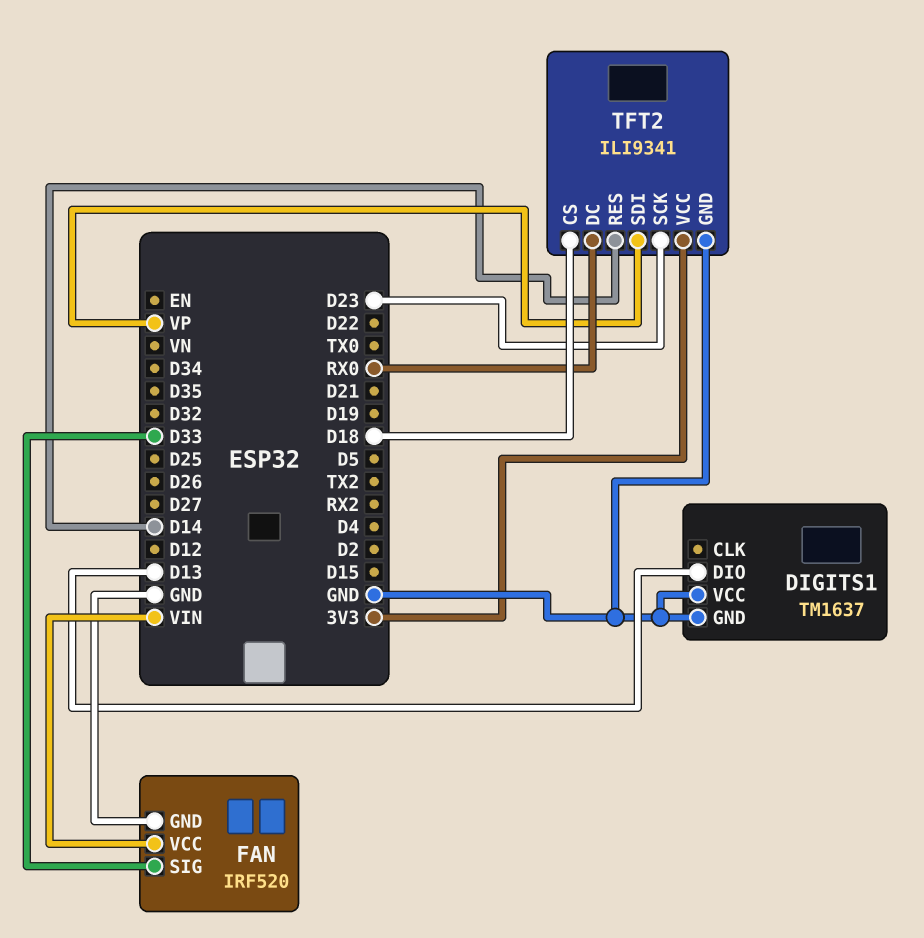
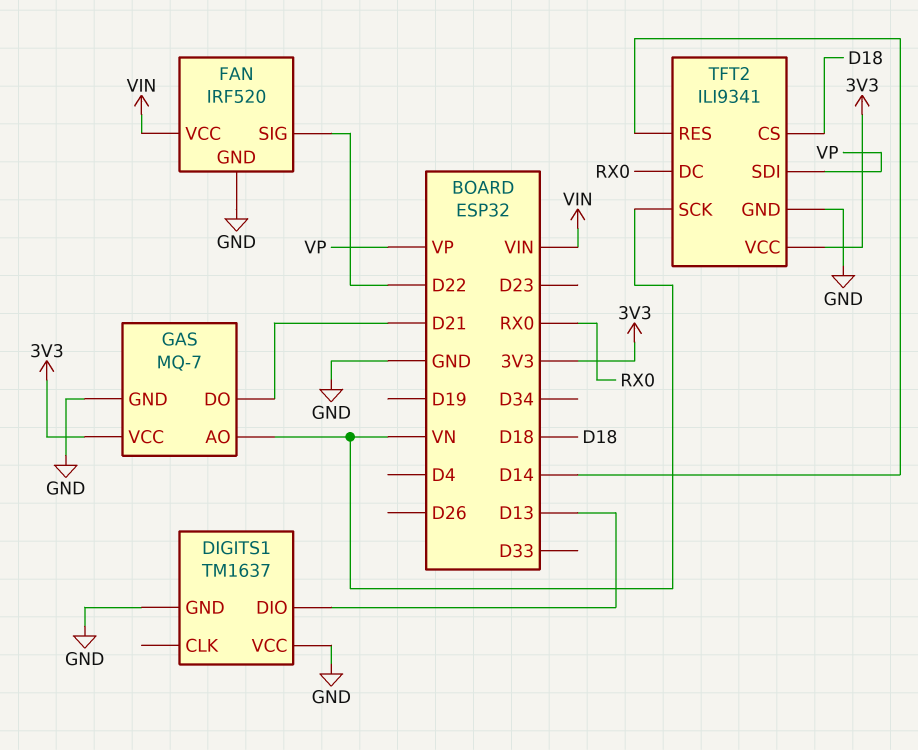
FAN pin SIG: D33 -> D22
GAS: none -> MQ-7
GAS pin AO: none -> VN
GAS pin DO: none -> D21
GAS pin GND: none -> GND
GAS pin VCC: none -> 3V3
TFT2 pin SCK: D23 -> VN

